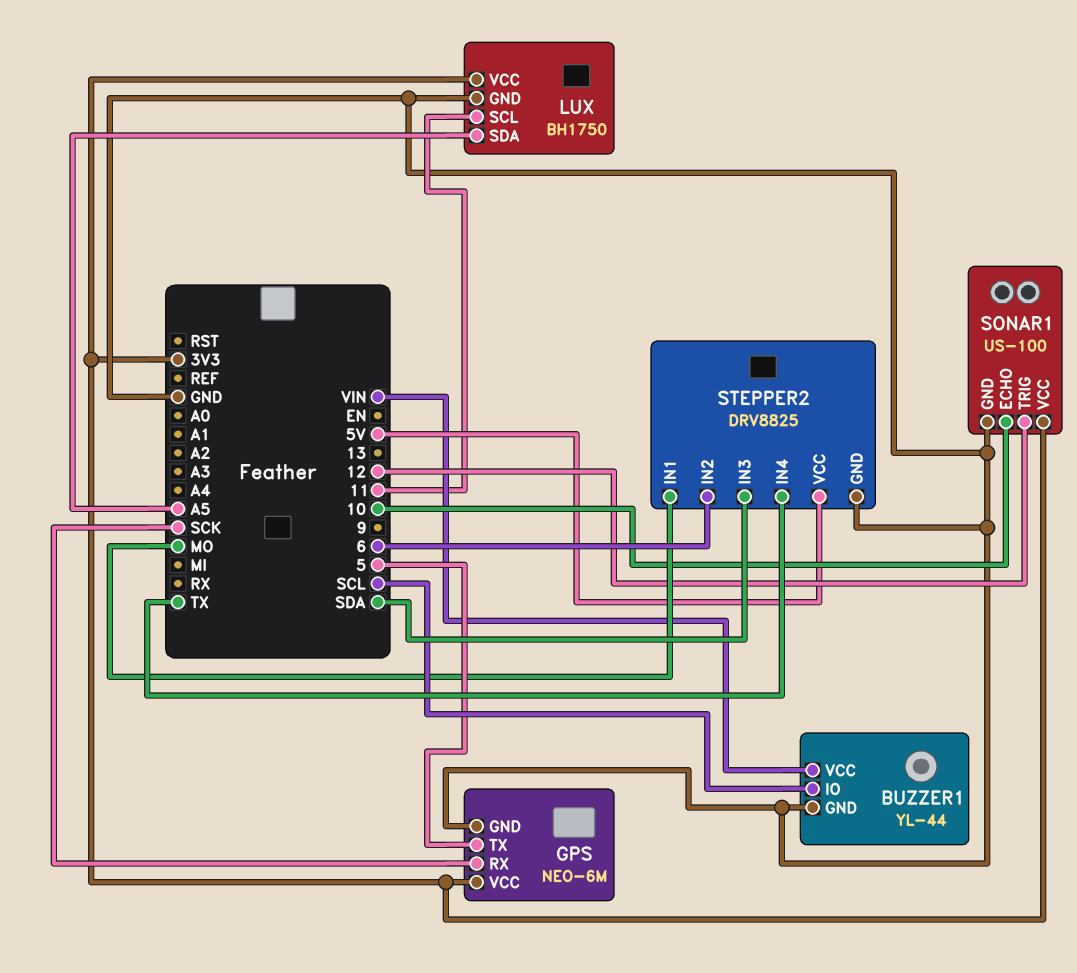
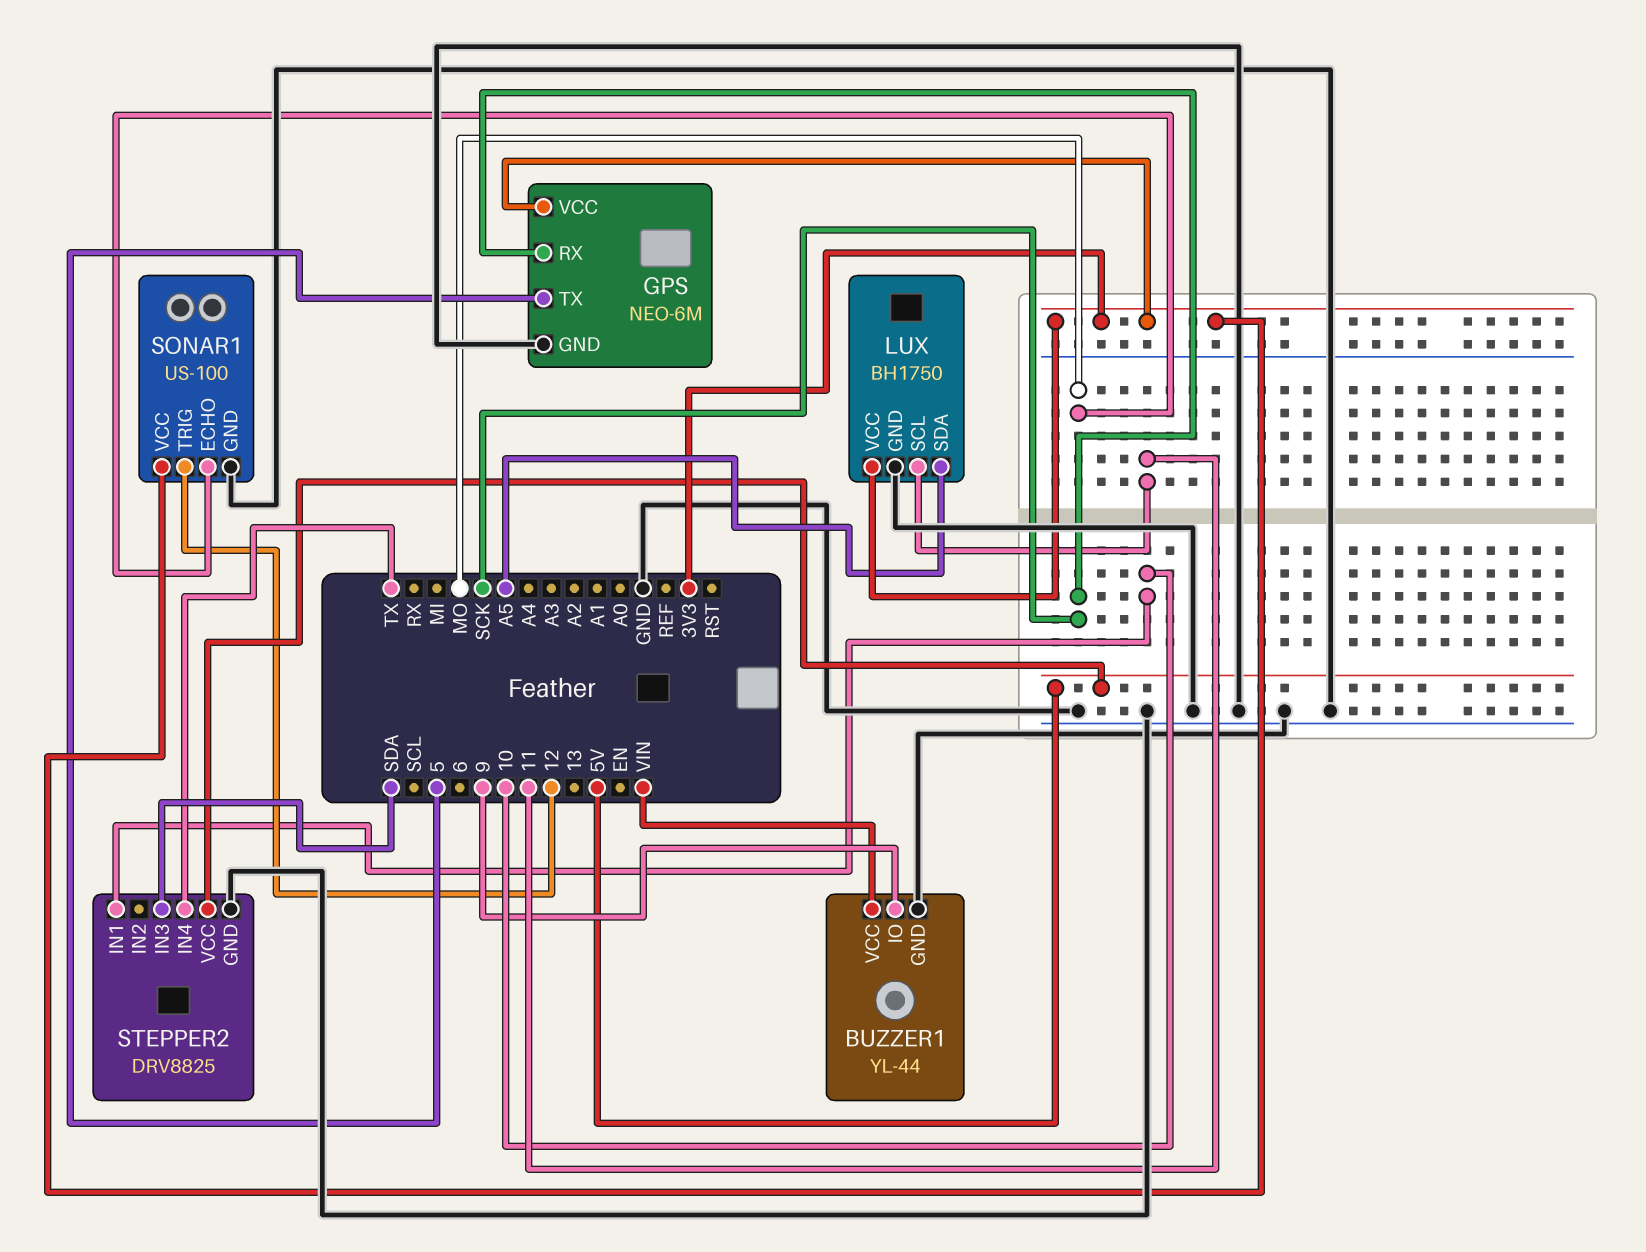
BUZZER1 pin IO: SCL -> 9
SONAR1 pin ECHO: 10 -> MO
STEPPER2 pin IN1: MO -> 10
STEPPER2 pin IN2: 6 -> none

